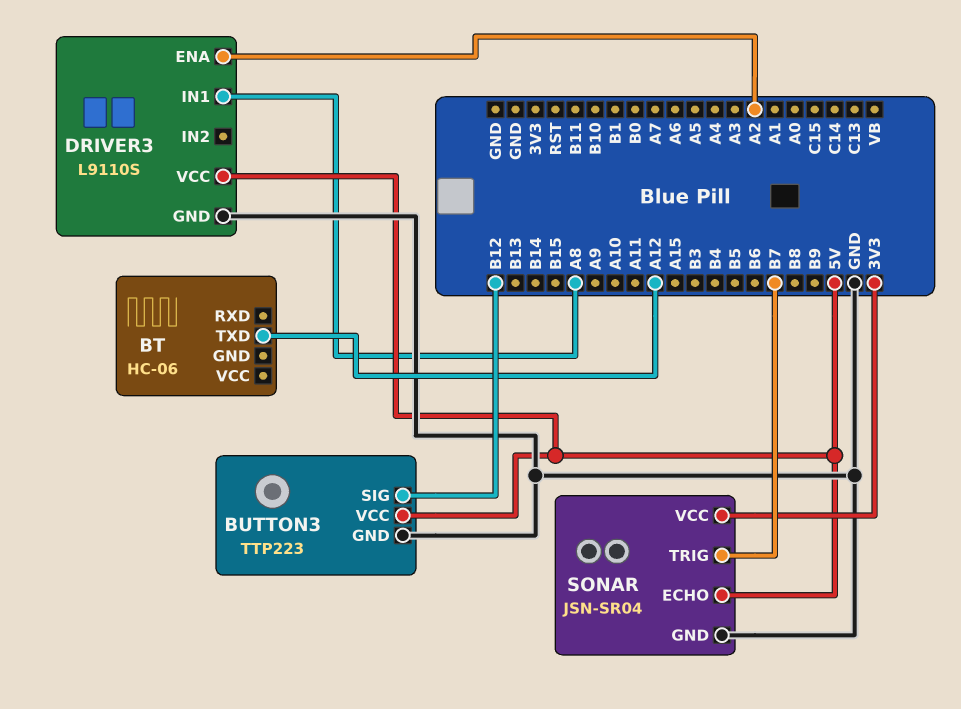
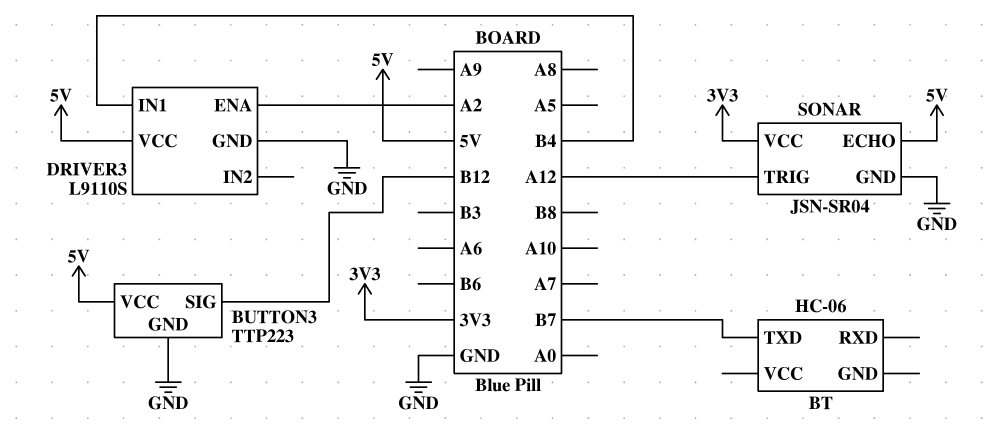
BT pin TXD: A12 -> B7
DRIVER3 pin IN1: A8 -> B4
SONAR pin TRIG: B7 -> A12

